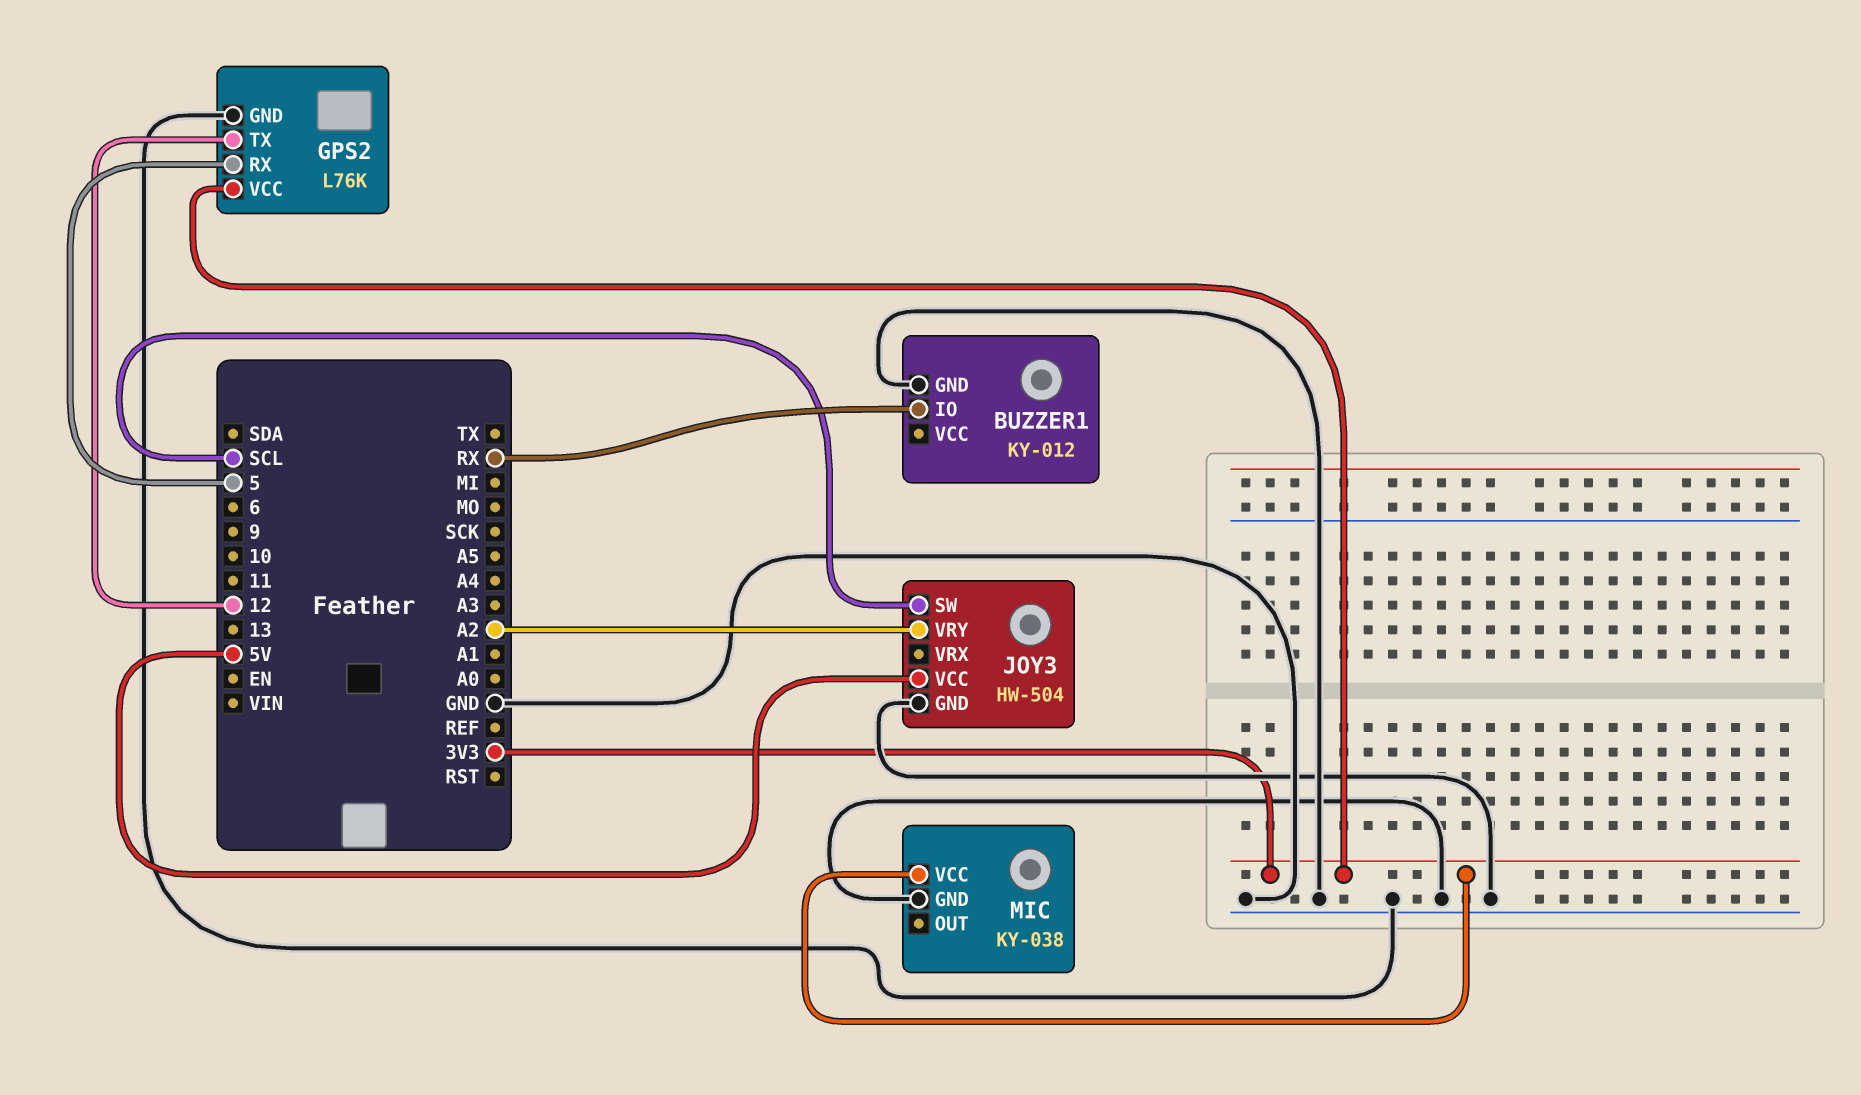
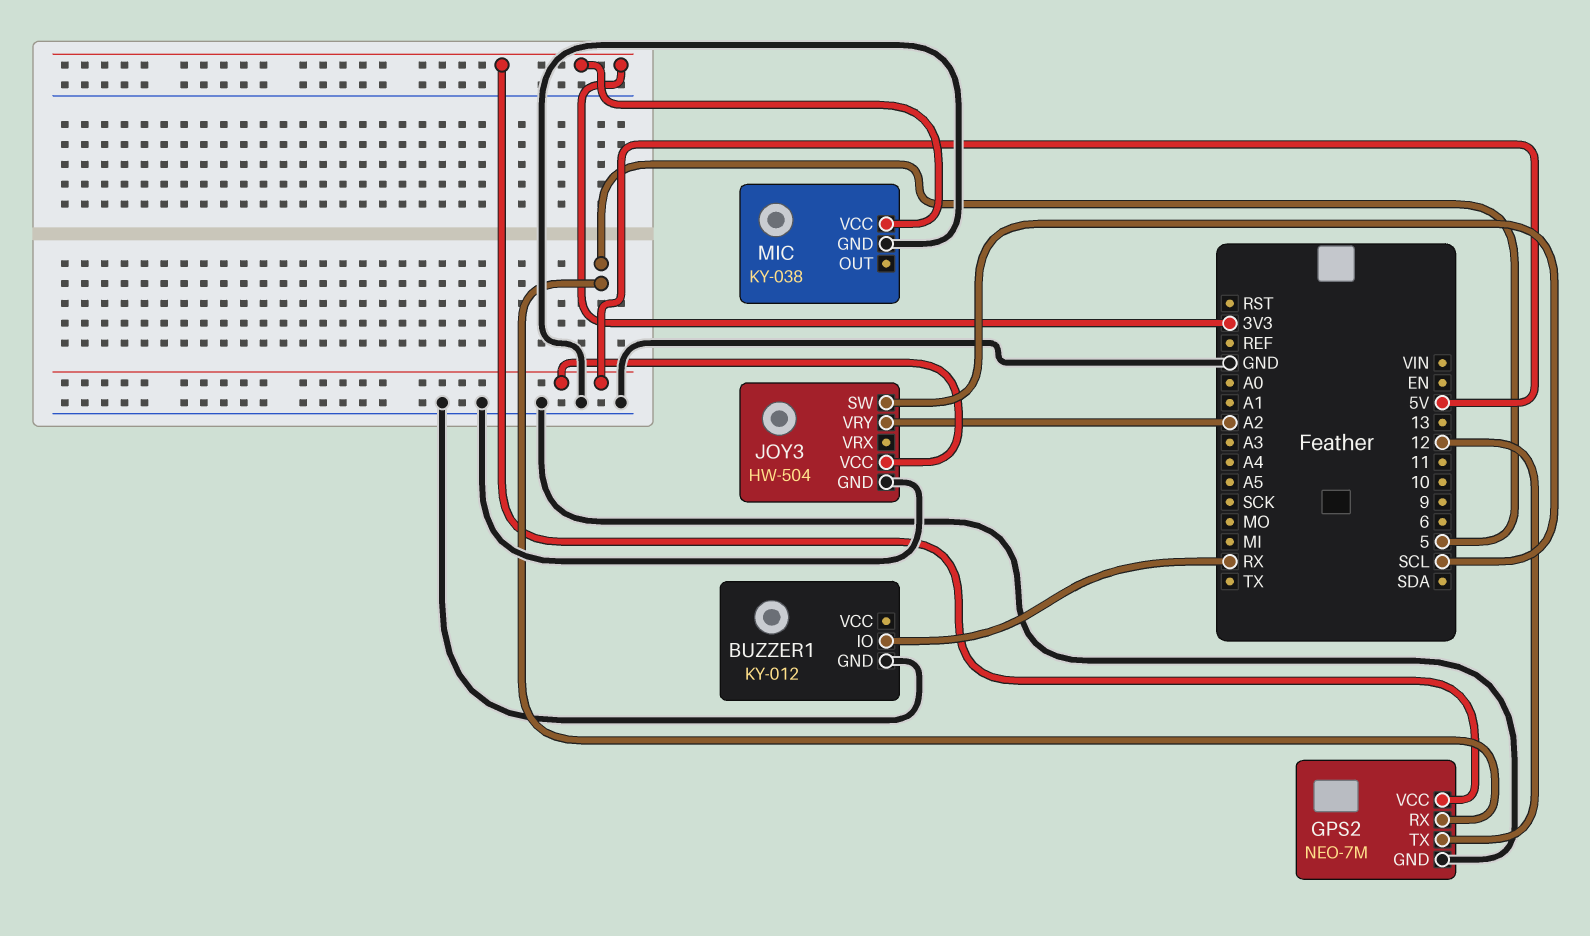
GPS2: L76K -> NEO-7M

